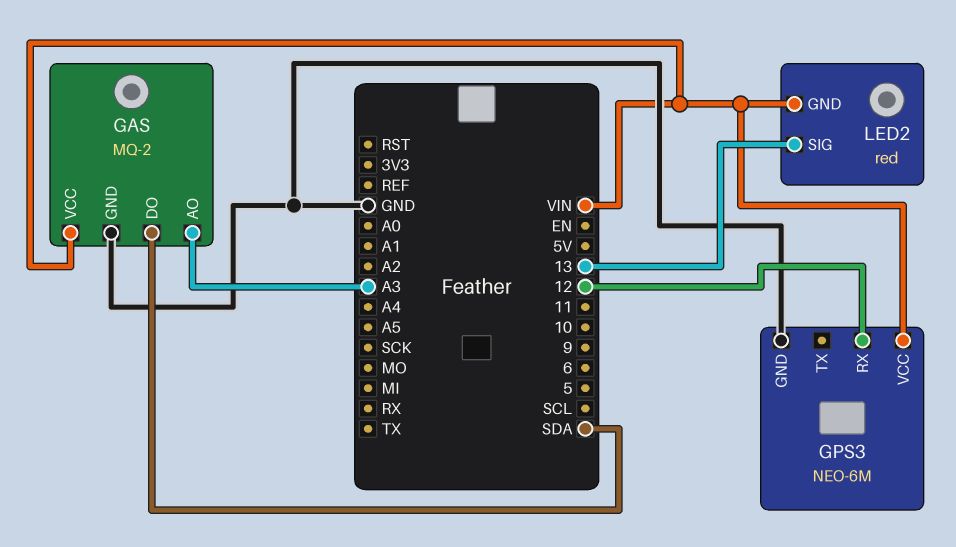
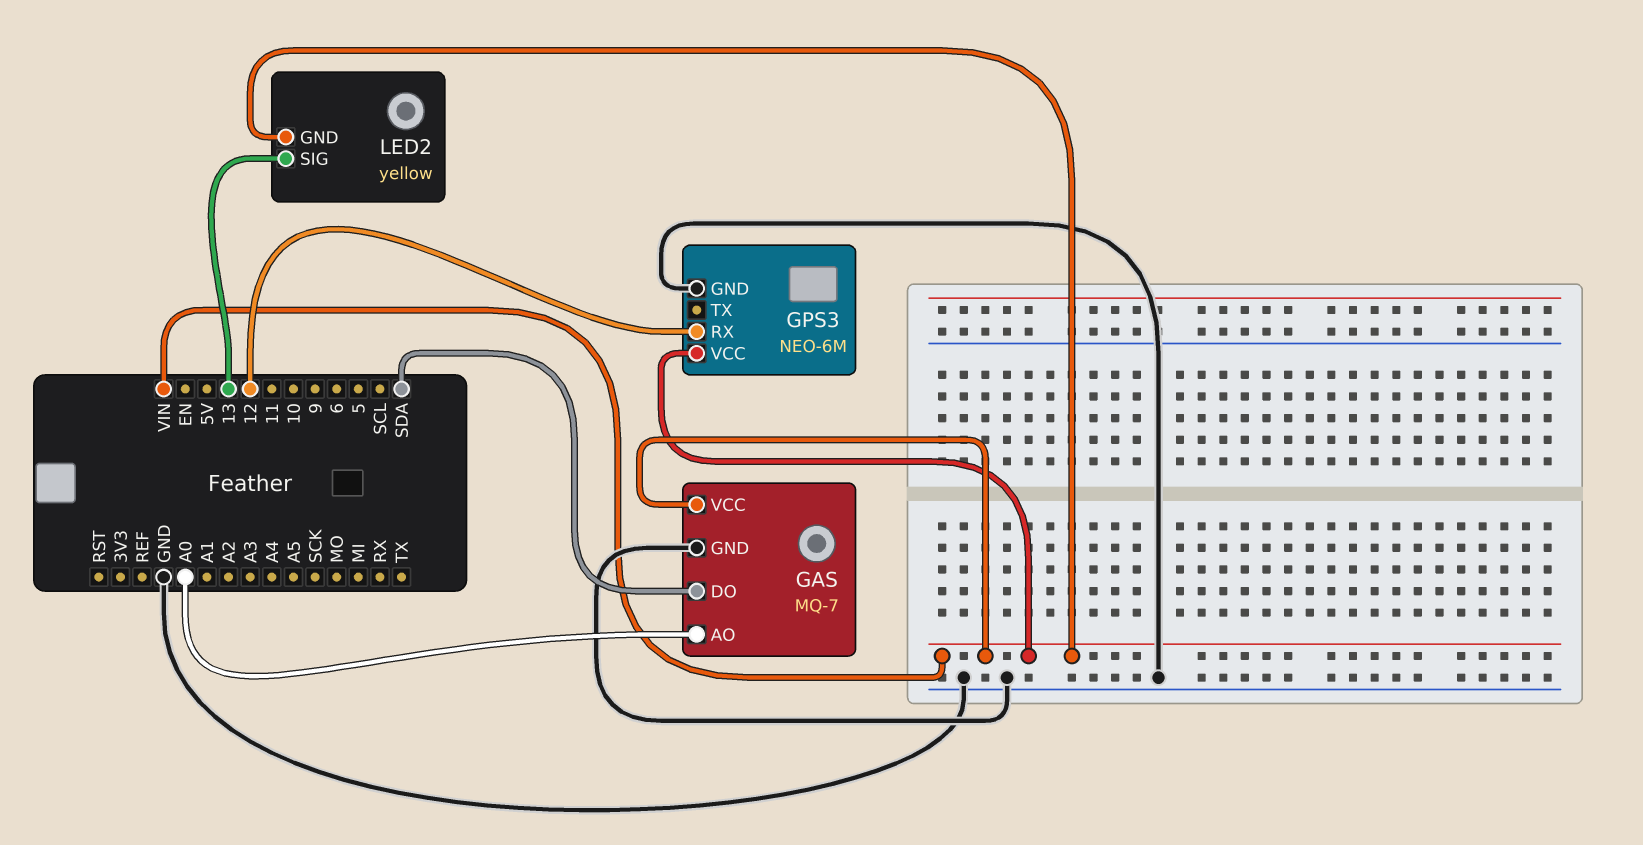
GAS: MQ-2 -> MQ-7
GAS pin AO: A3 -> A0
LED2: red -> yellow

